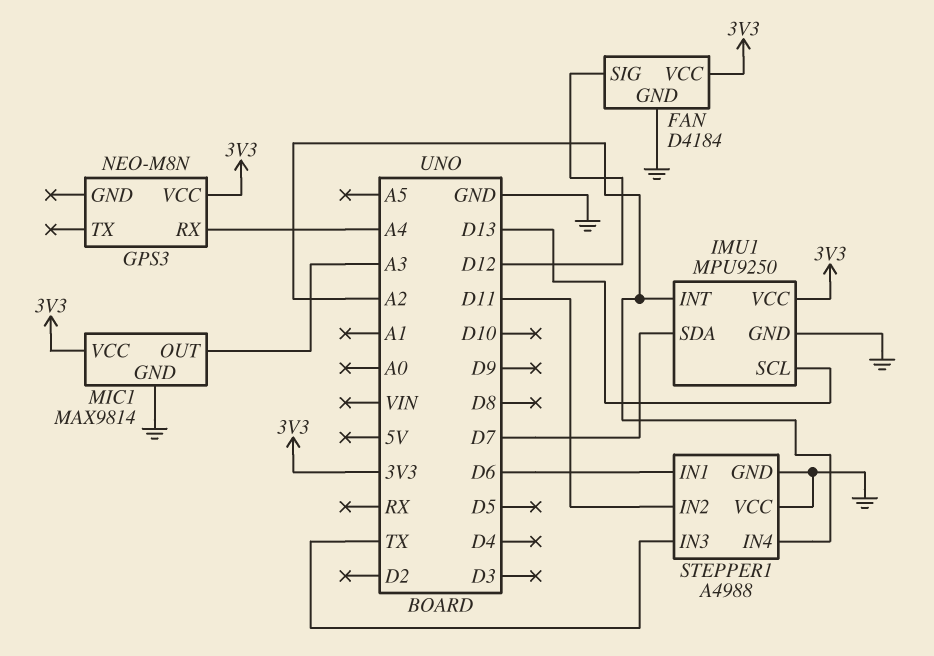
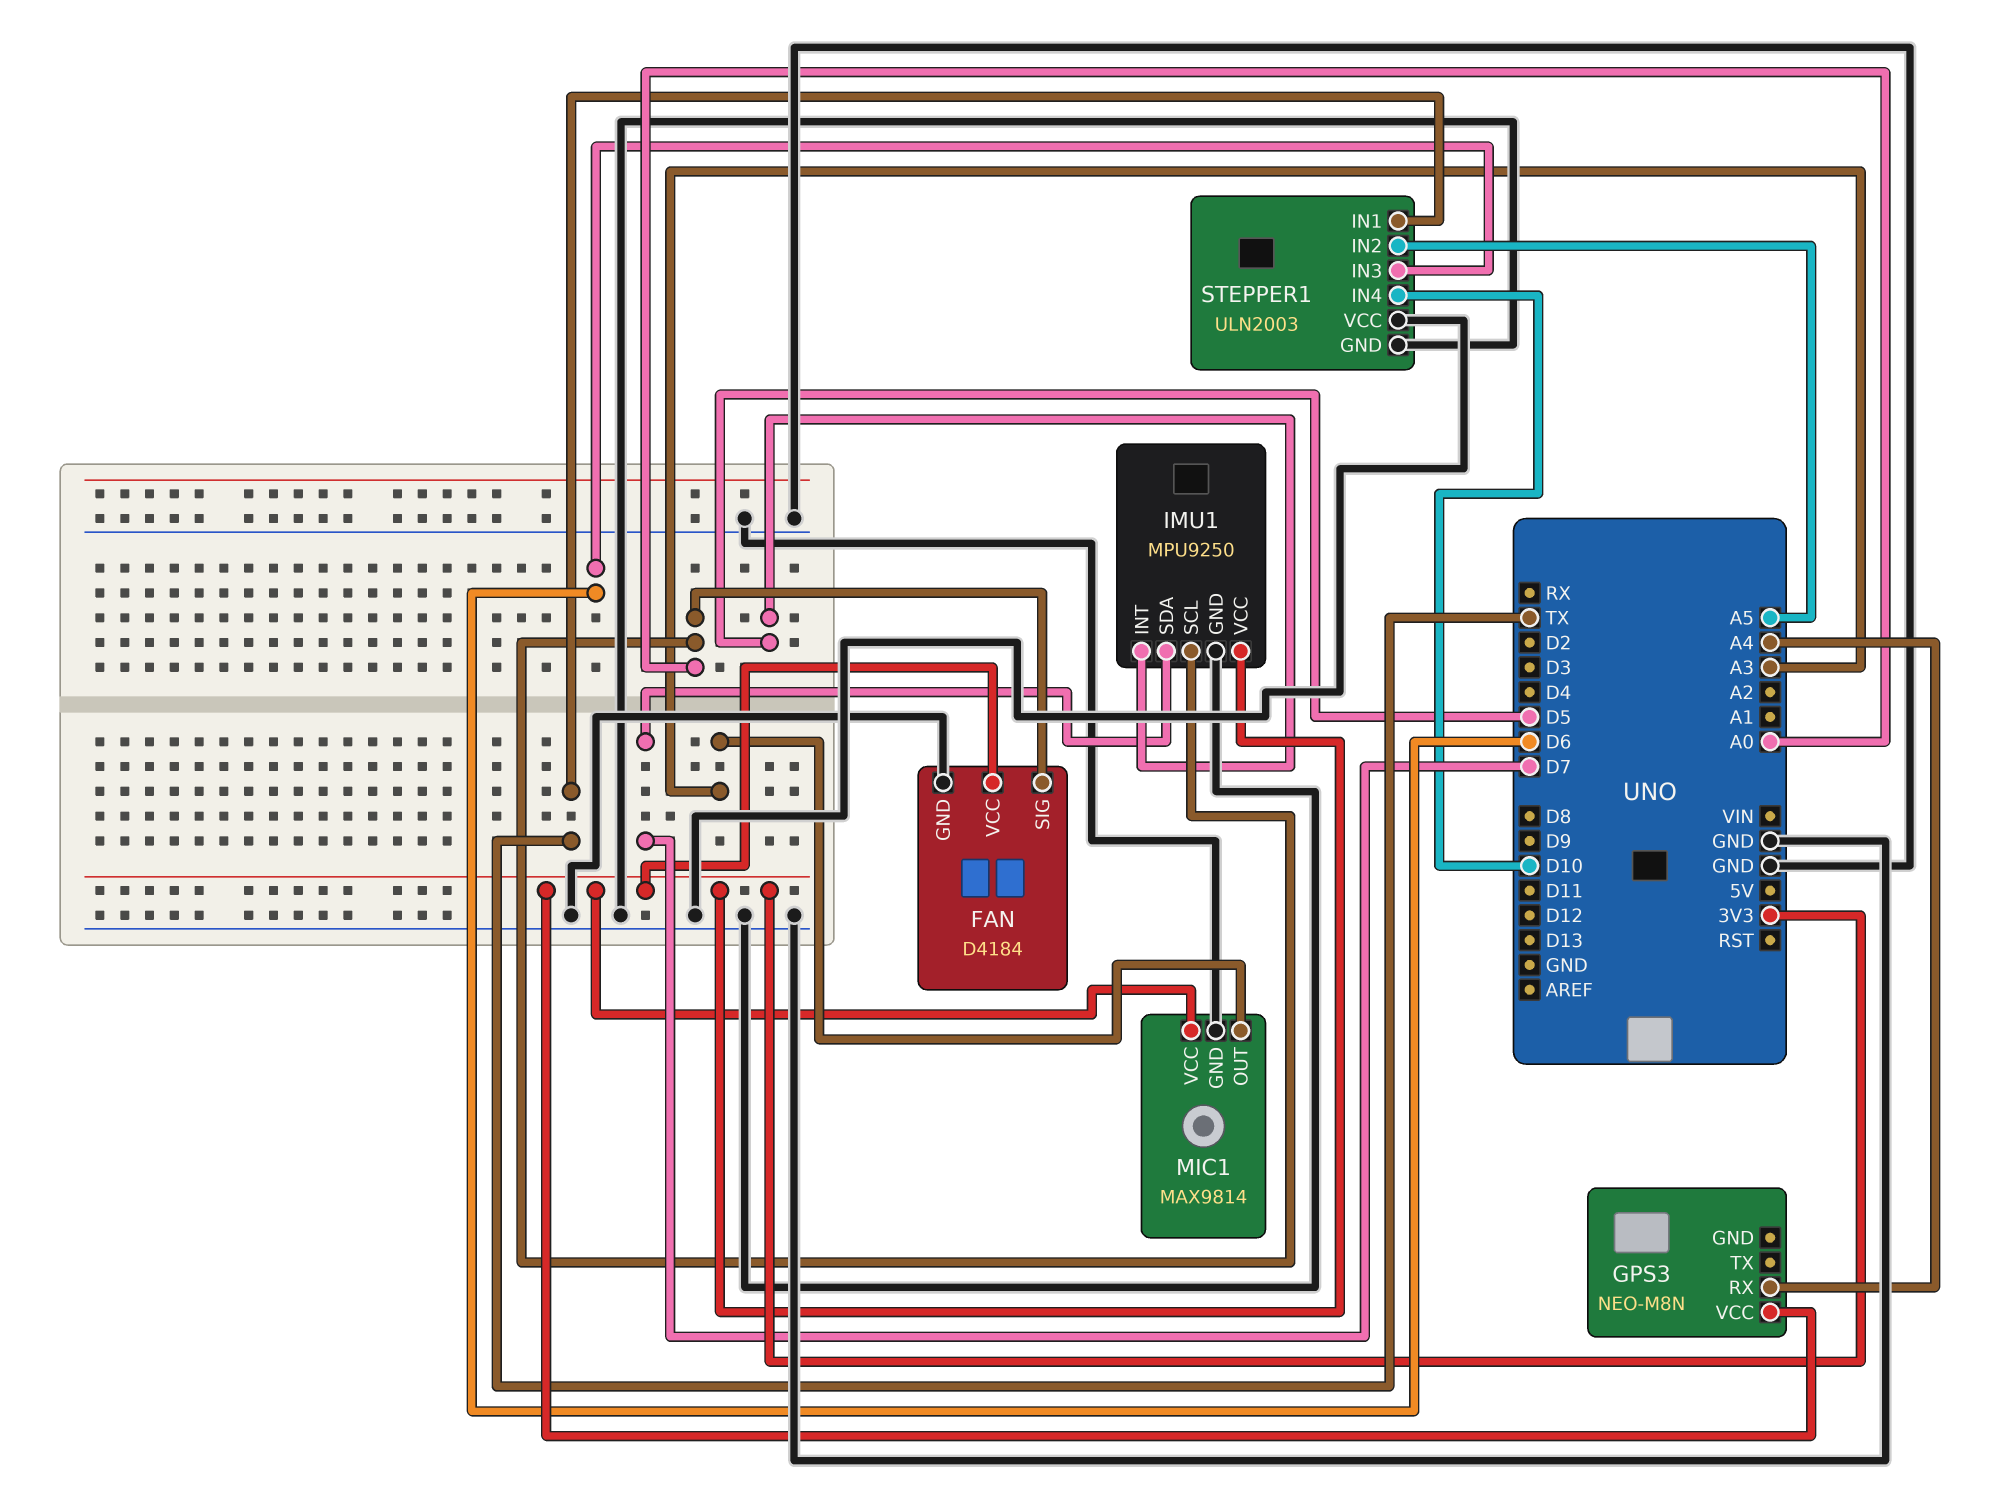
FAN pin SIG: D12 -> A0
IMU1 pin INT: A2 -> D5
IMU1 pin SCL: D13 -> A0
STEPPER1: A4988 -> ULN2003
STEPPER1 pin IN1: D6 -> TX
STEPPER1 pin IN2: D11 -> A5
STEPPER1 pin IN3: TX -> D6
STEPPER1 pin IN4: A2 -> D10

